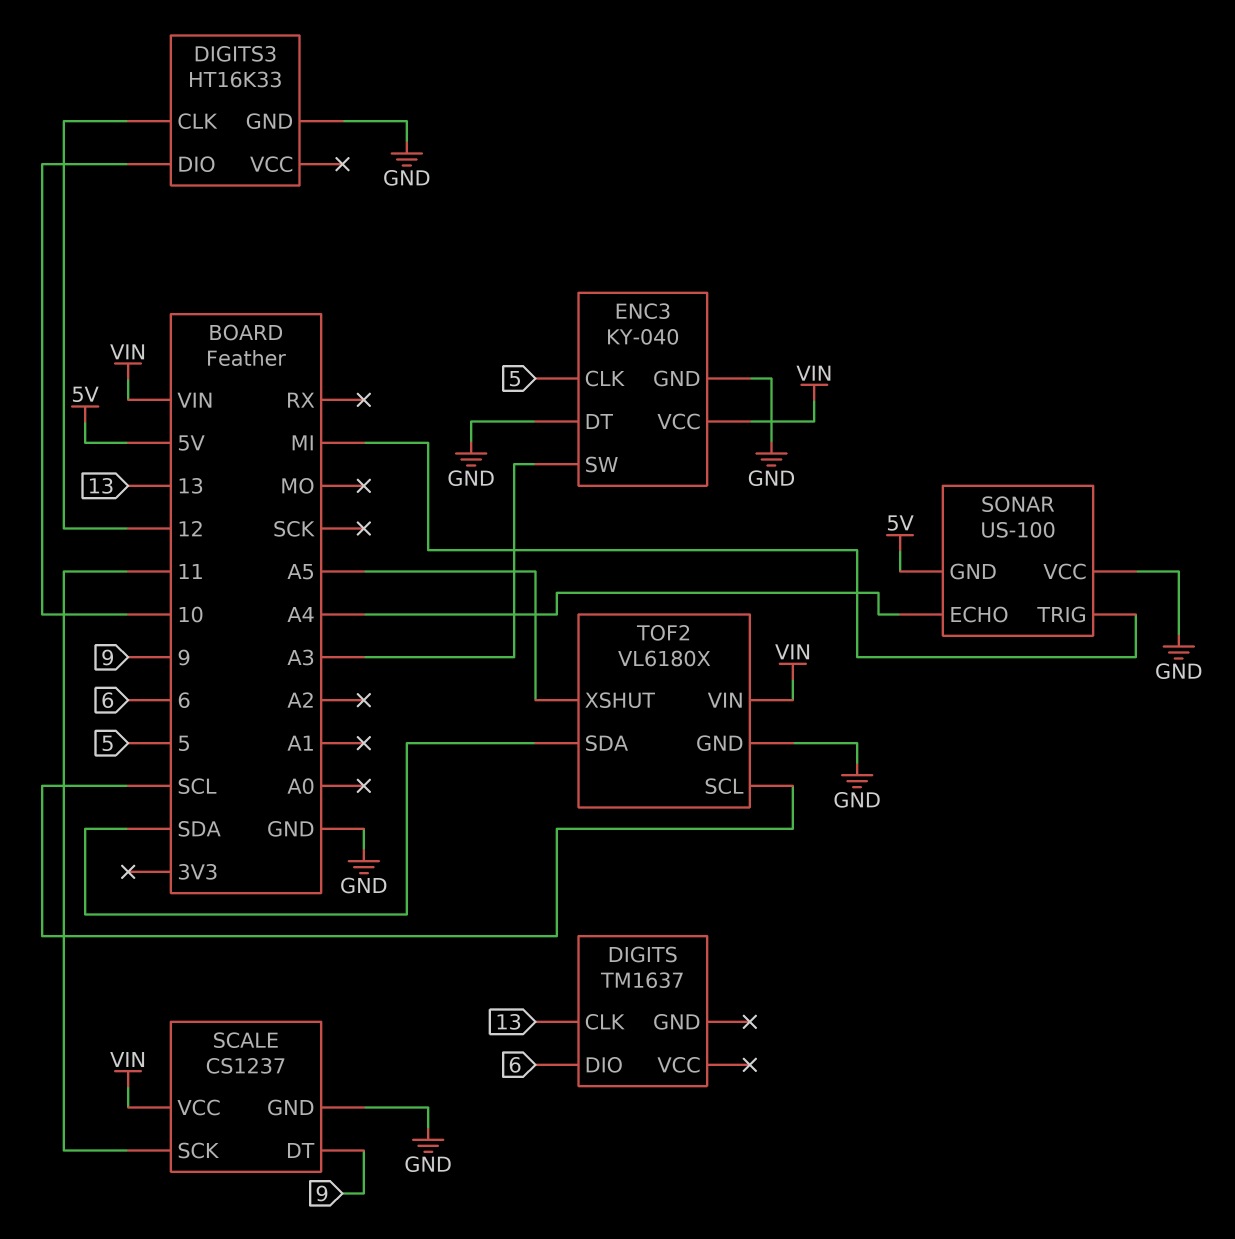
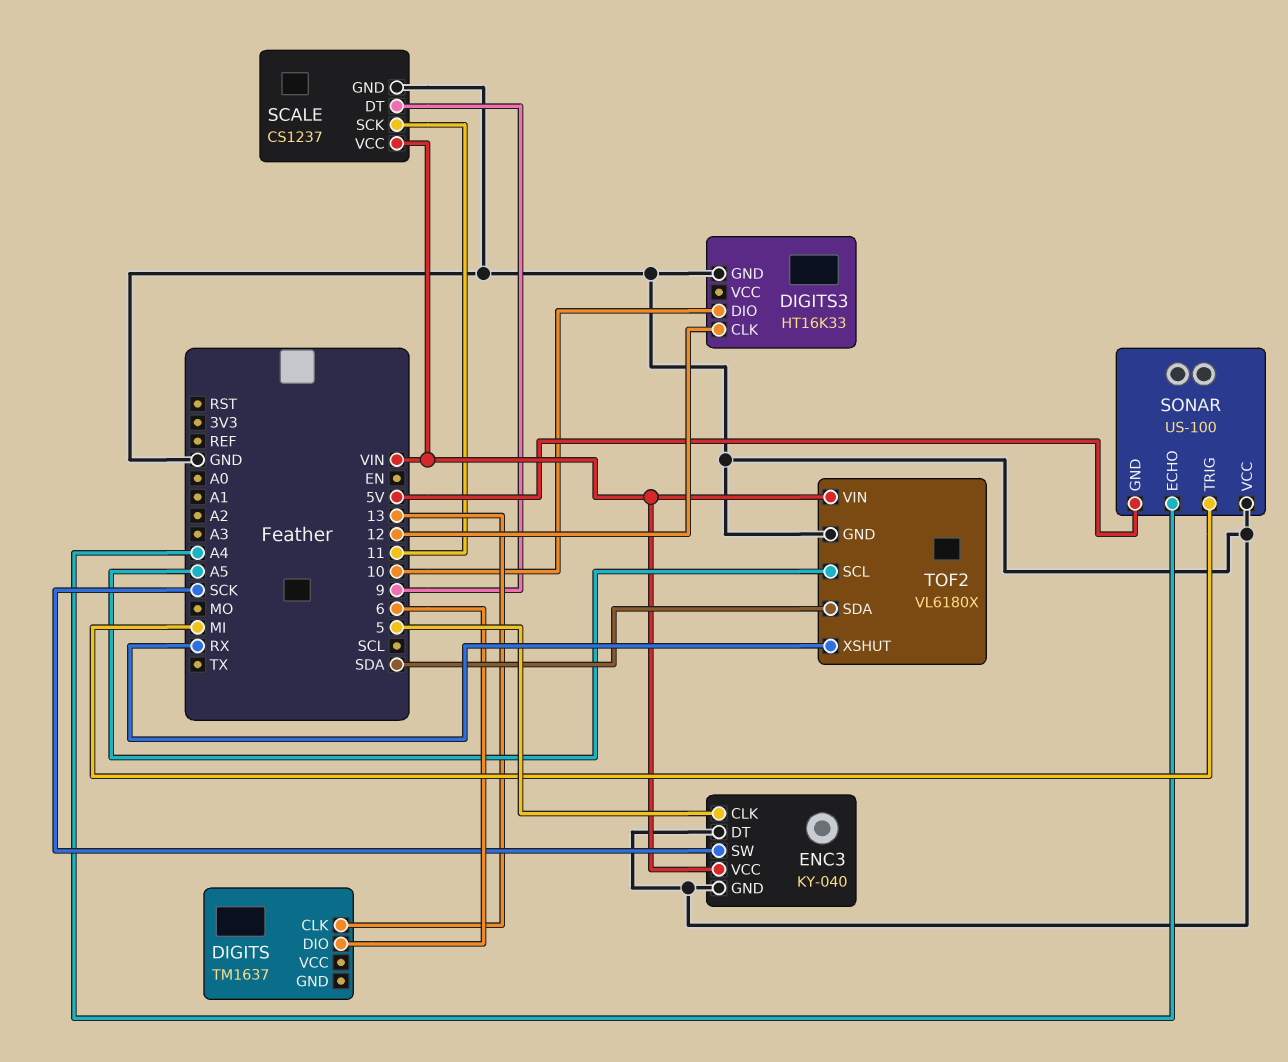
ENC3 pin SW: A3 -> SCK
TOF2 pin SCL: SCL -> A5
TOF2 pin XSHUT: A5 -> RX

